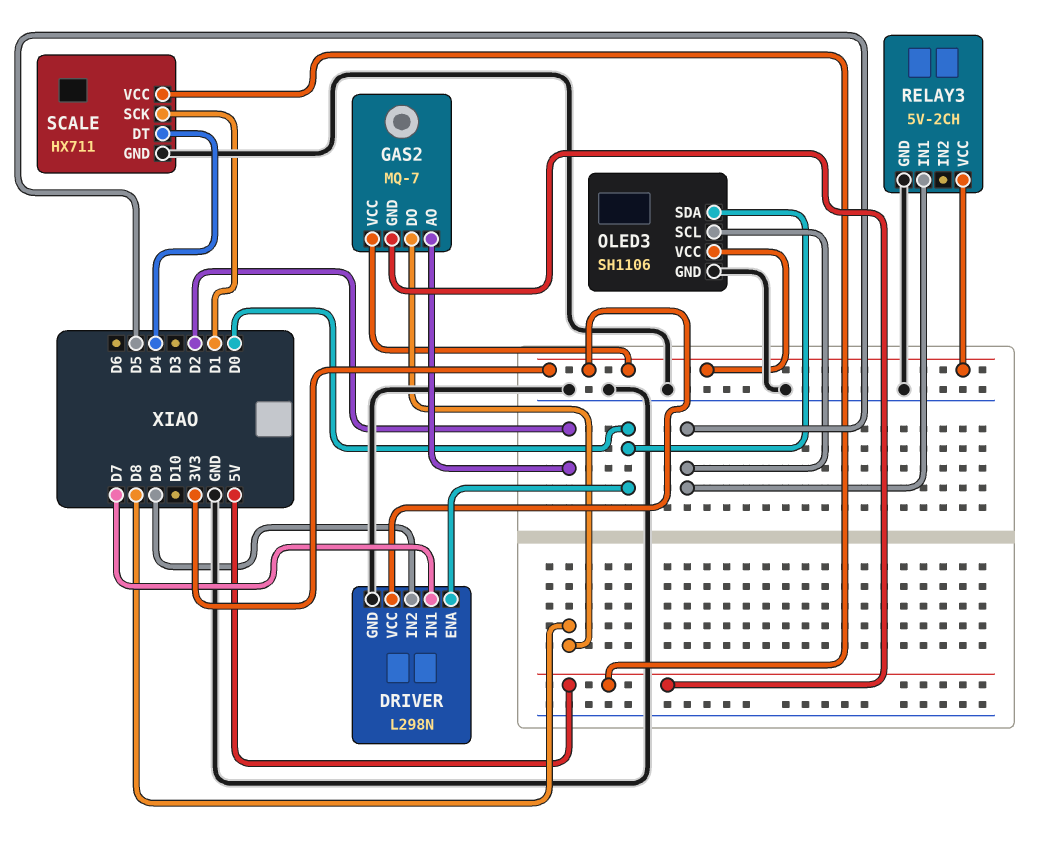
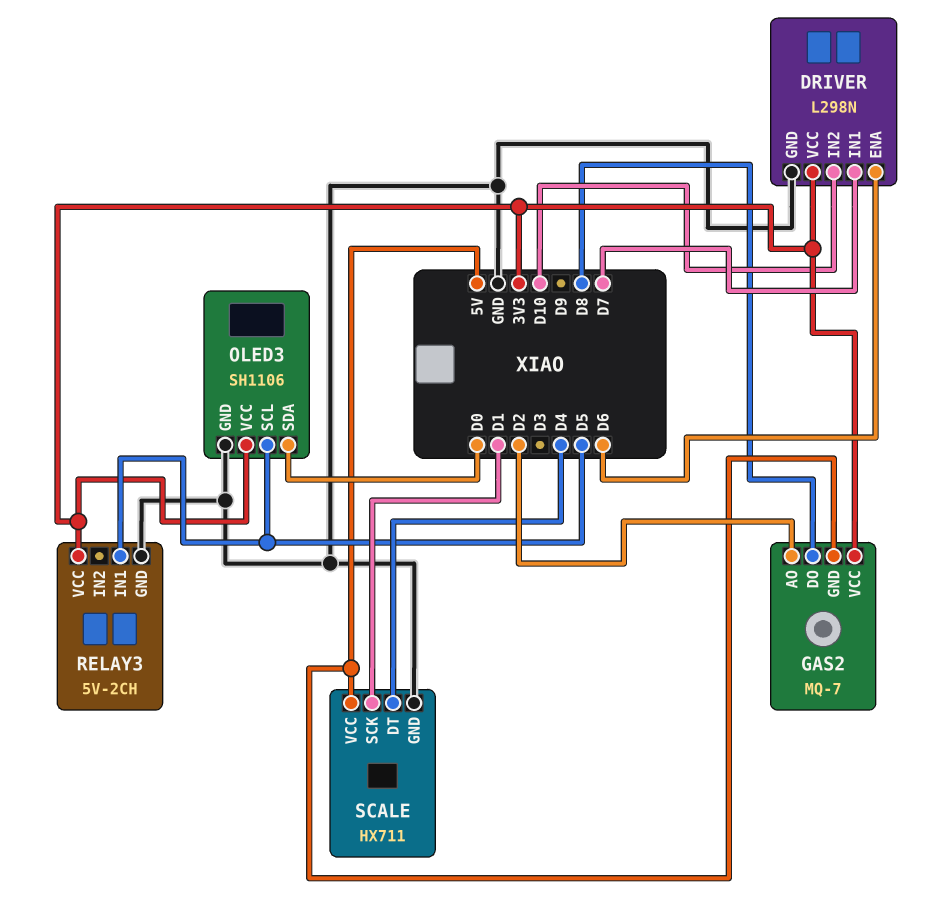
DRIVER pin ENA: D0 -> D6
DRIVER pin IN2: D9 -> D10

